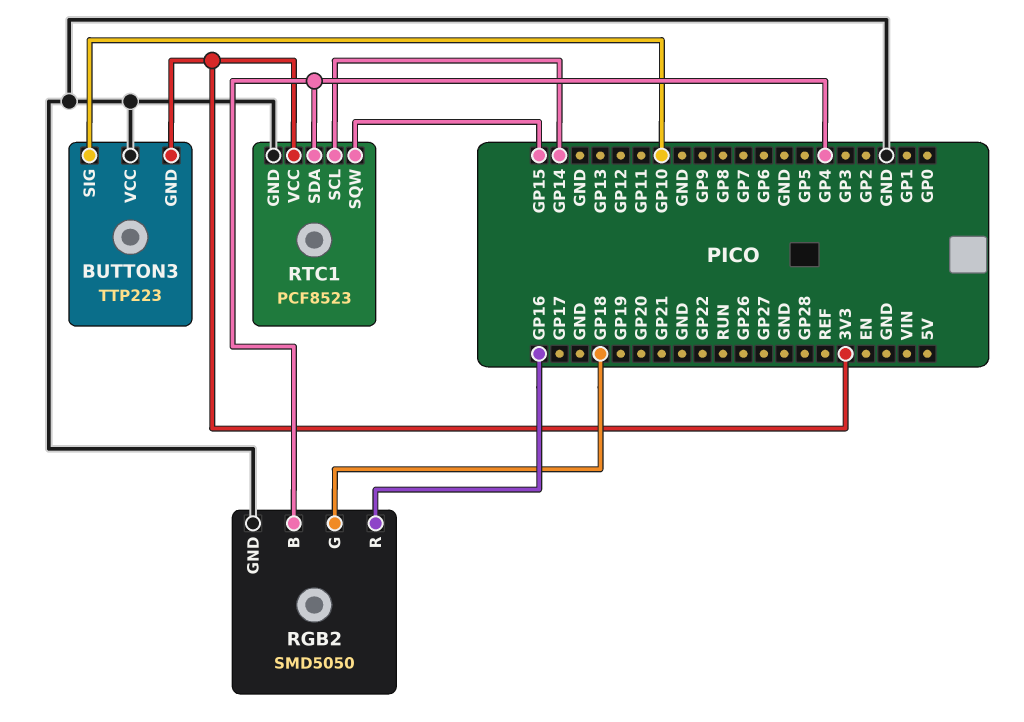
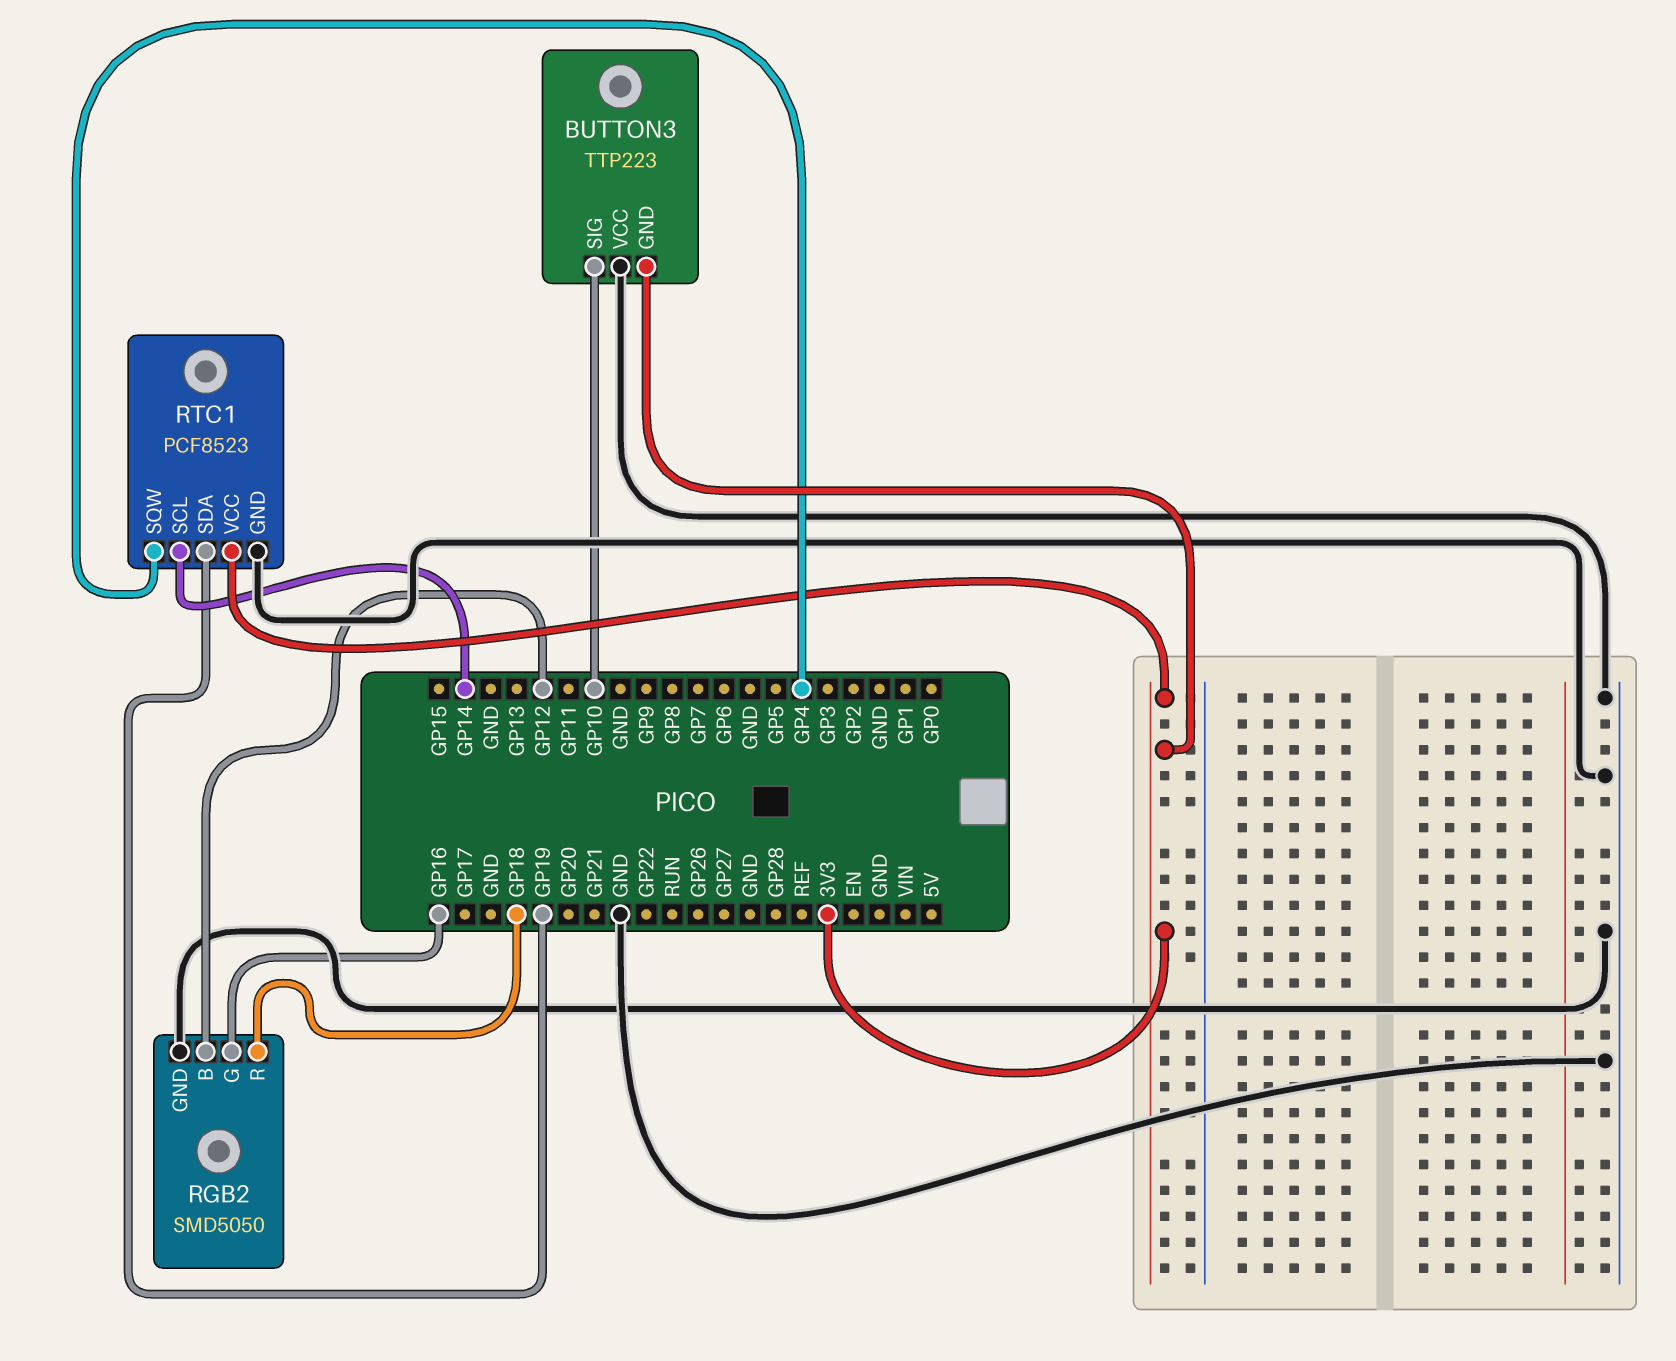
RGB2 pin B: GP4 -> GP12
RGB2 pin G: GP18 -> GP16
RGB2 pin R: GP16 -> GP18
RTC1 pin SDA: GP4 -> GP19
RTC1 pin SQW: GP15 -> GP4

